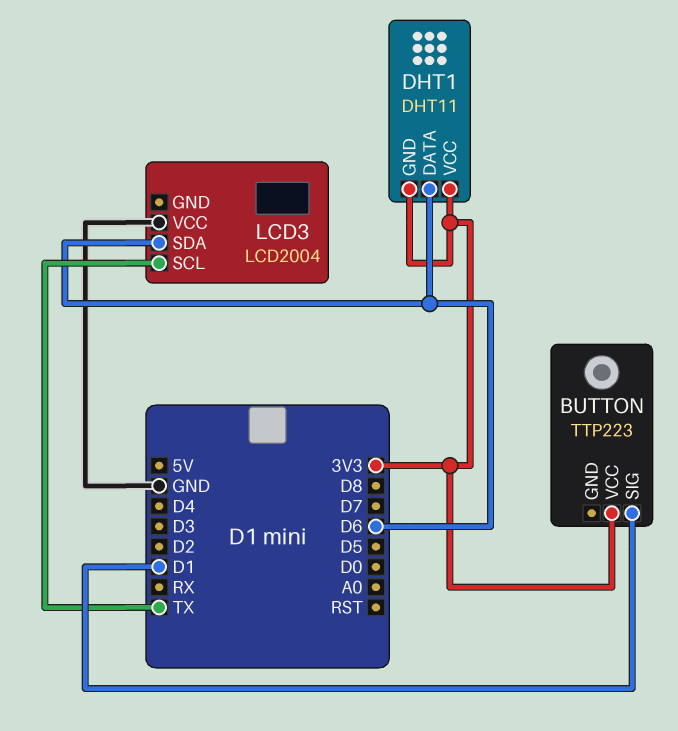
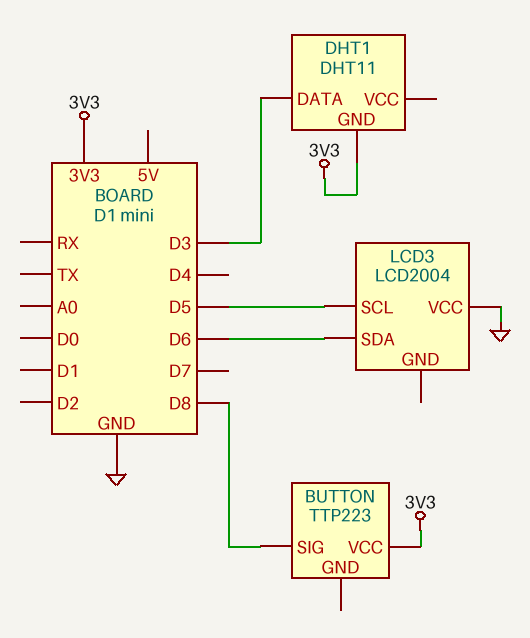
BUTTON pin SIG: D1 -> D8
DHT1 pin DATA: D6 -> D3
DHT1 pin VCC: 3V3 -> none
LCD3 pin SCL: TX -> D5

